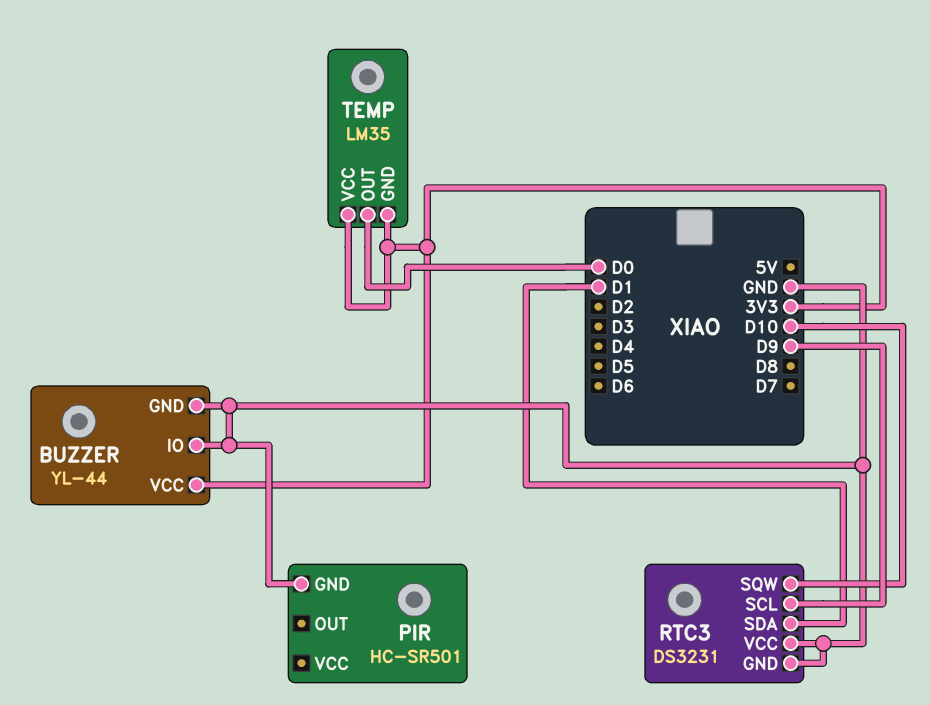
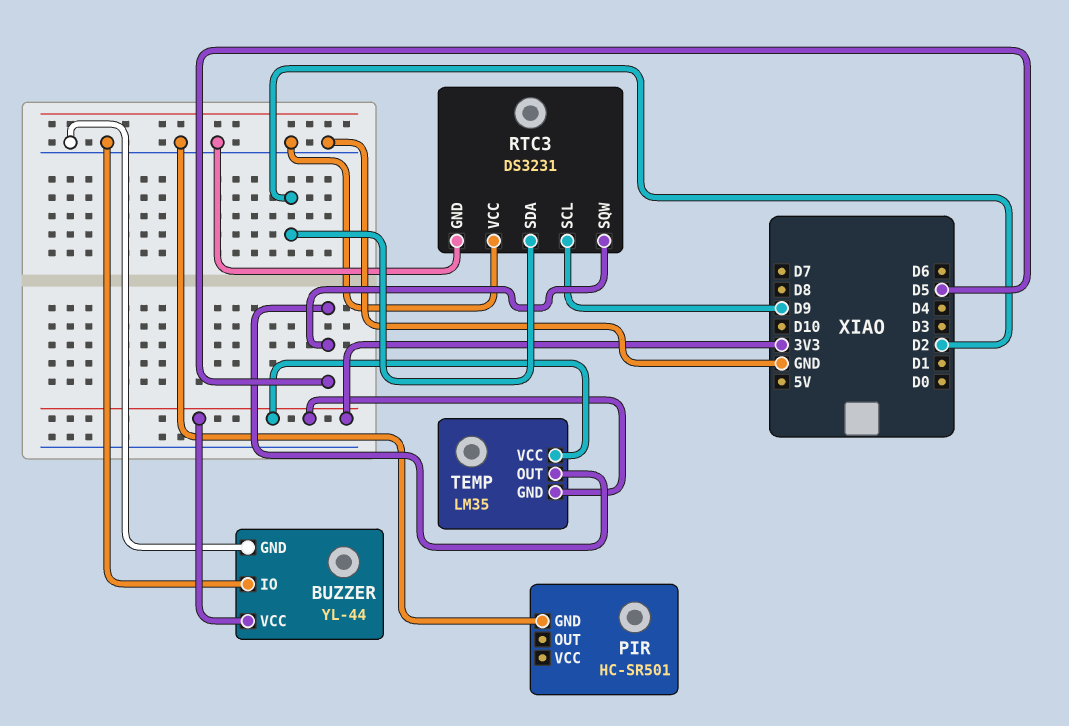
RTC3 pin SDA: D1 -> D2
RTC3 pin SQW: D10 -> D5
TEMP pin OUT: D0 -> D5

